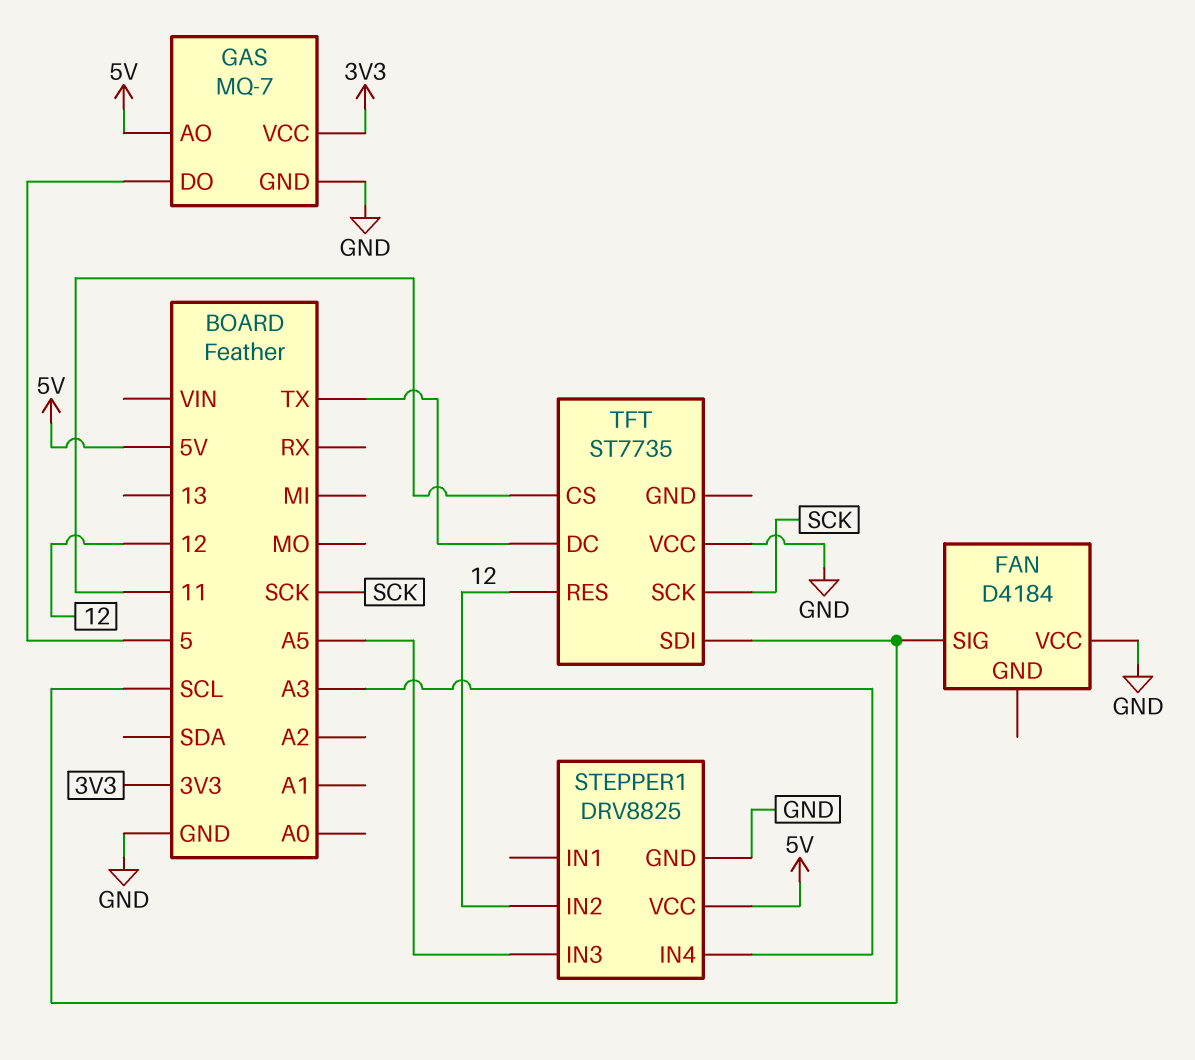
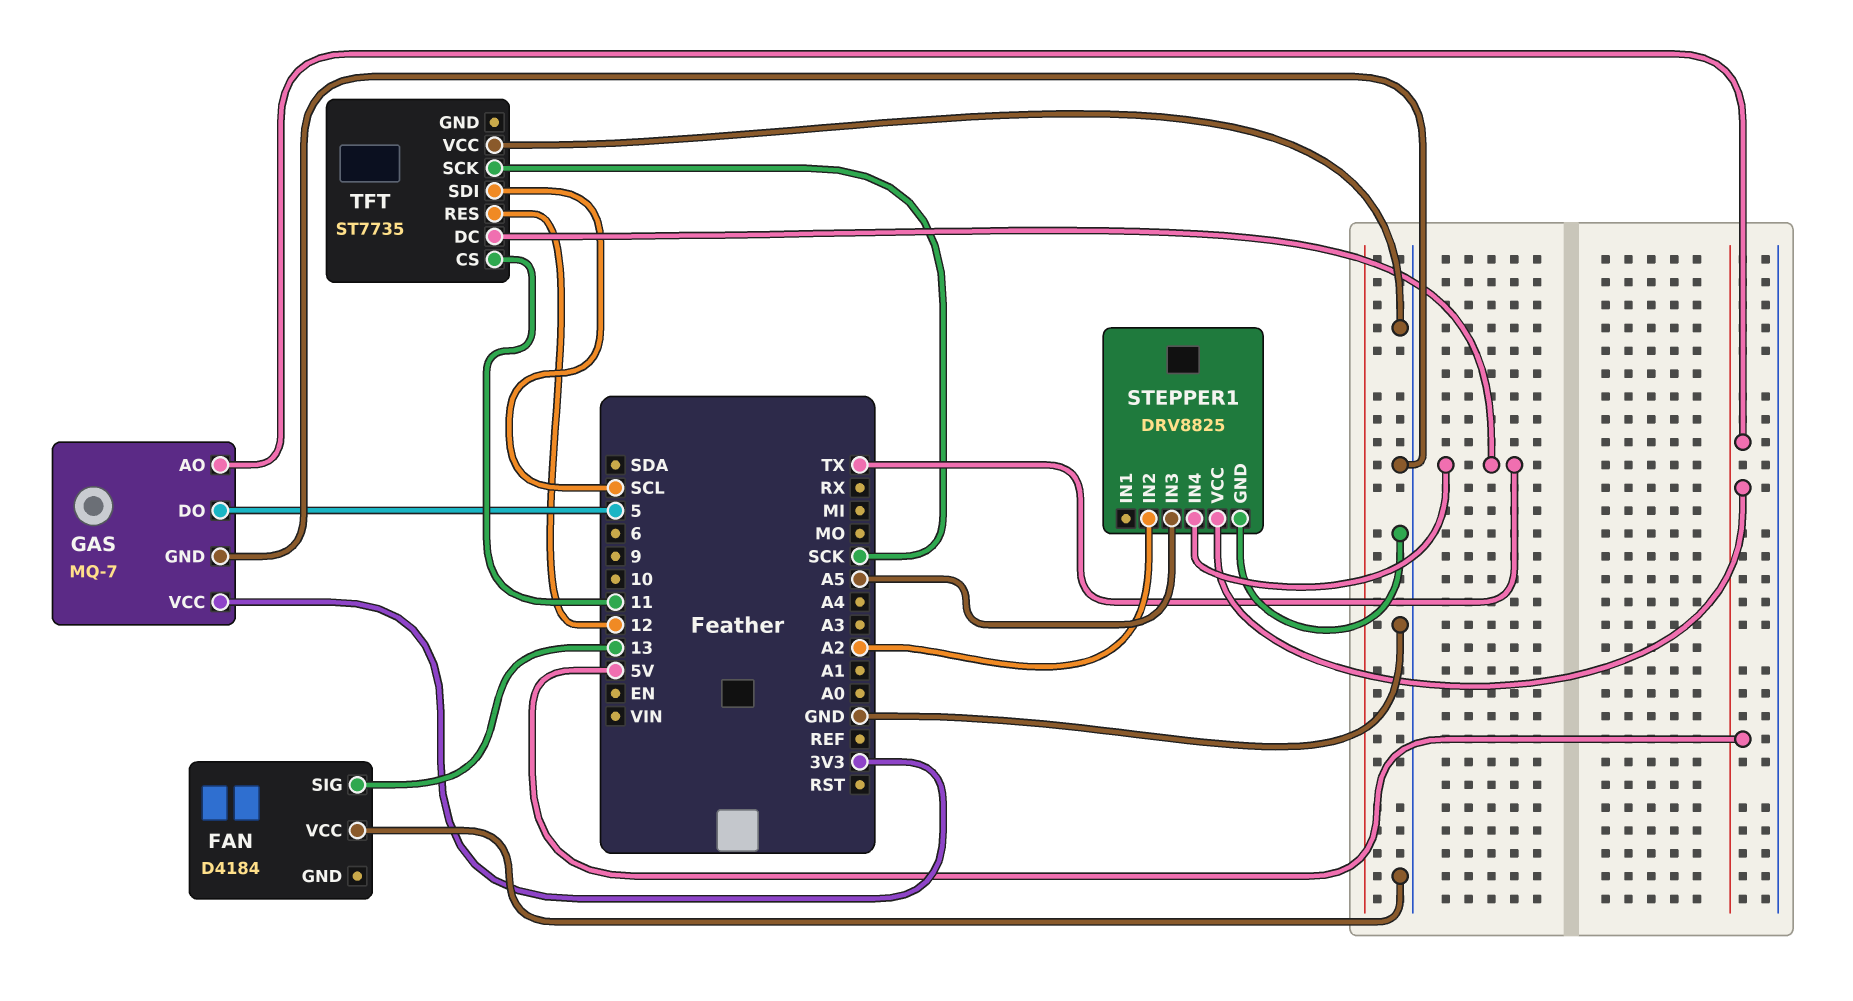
FAN pin SIG: SCL -> 13
STEPPER1 pin IN2: 12 -> A2
STEPPER1 pin IN4: A3 -> TX

